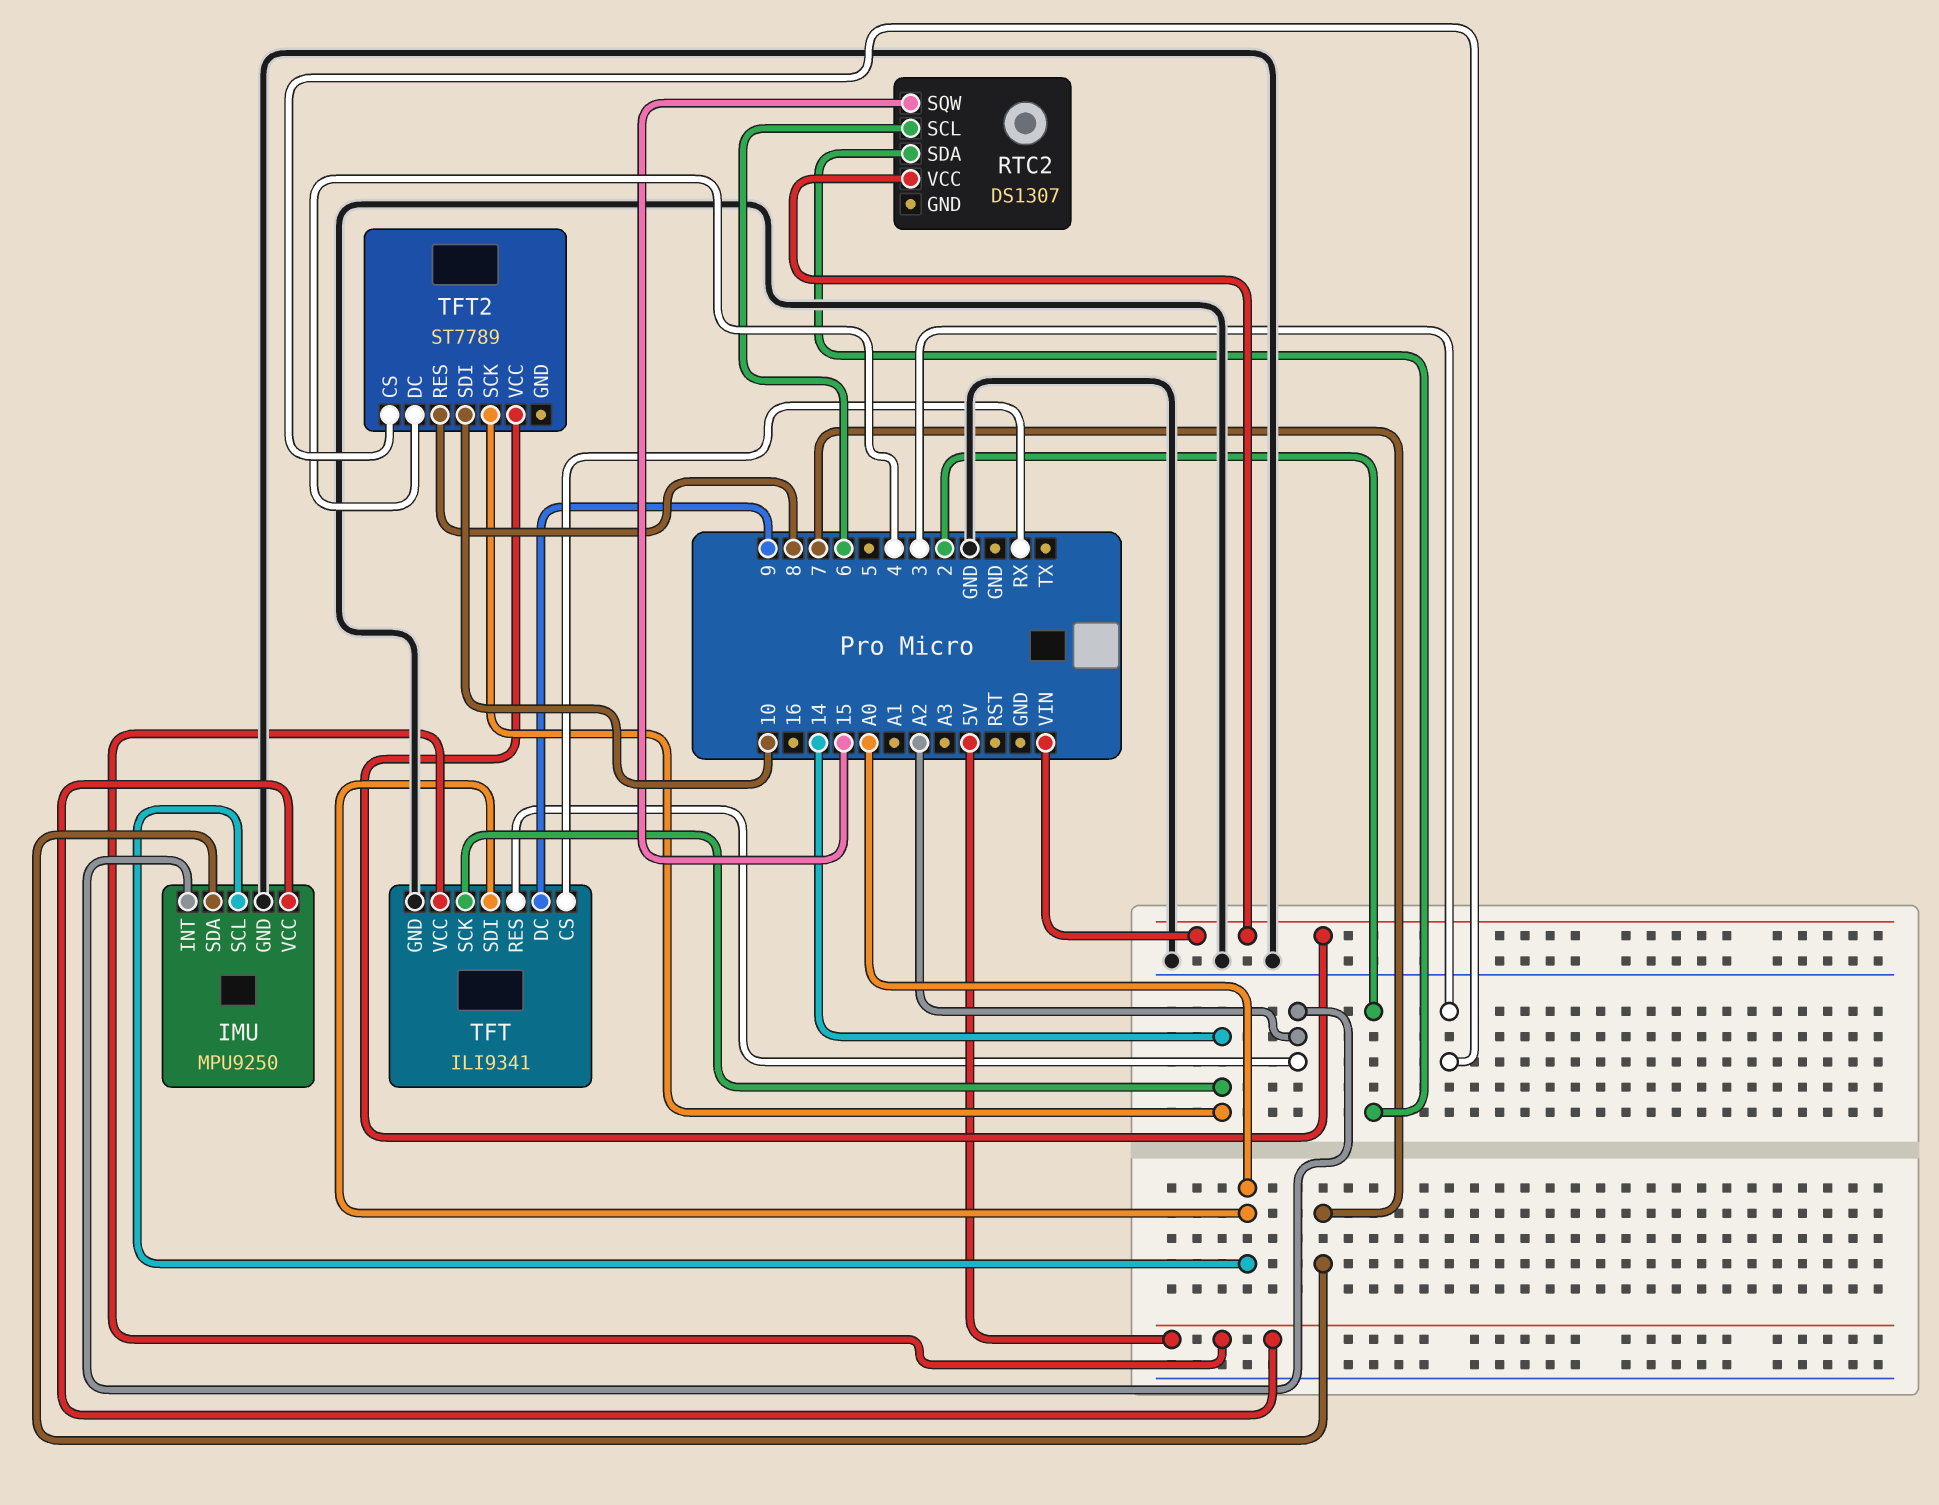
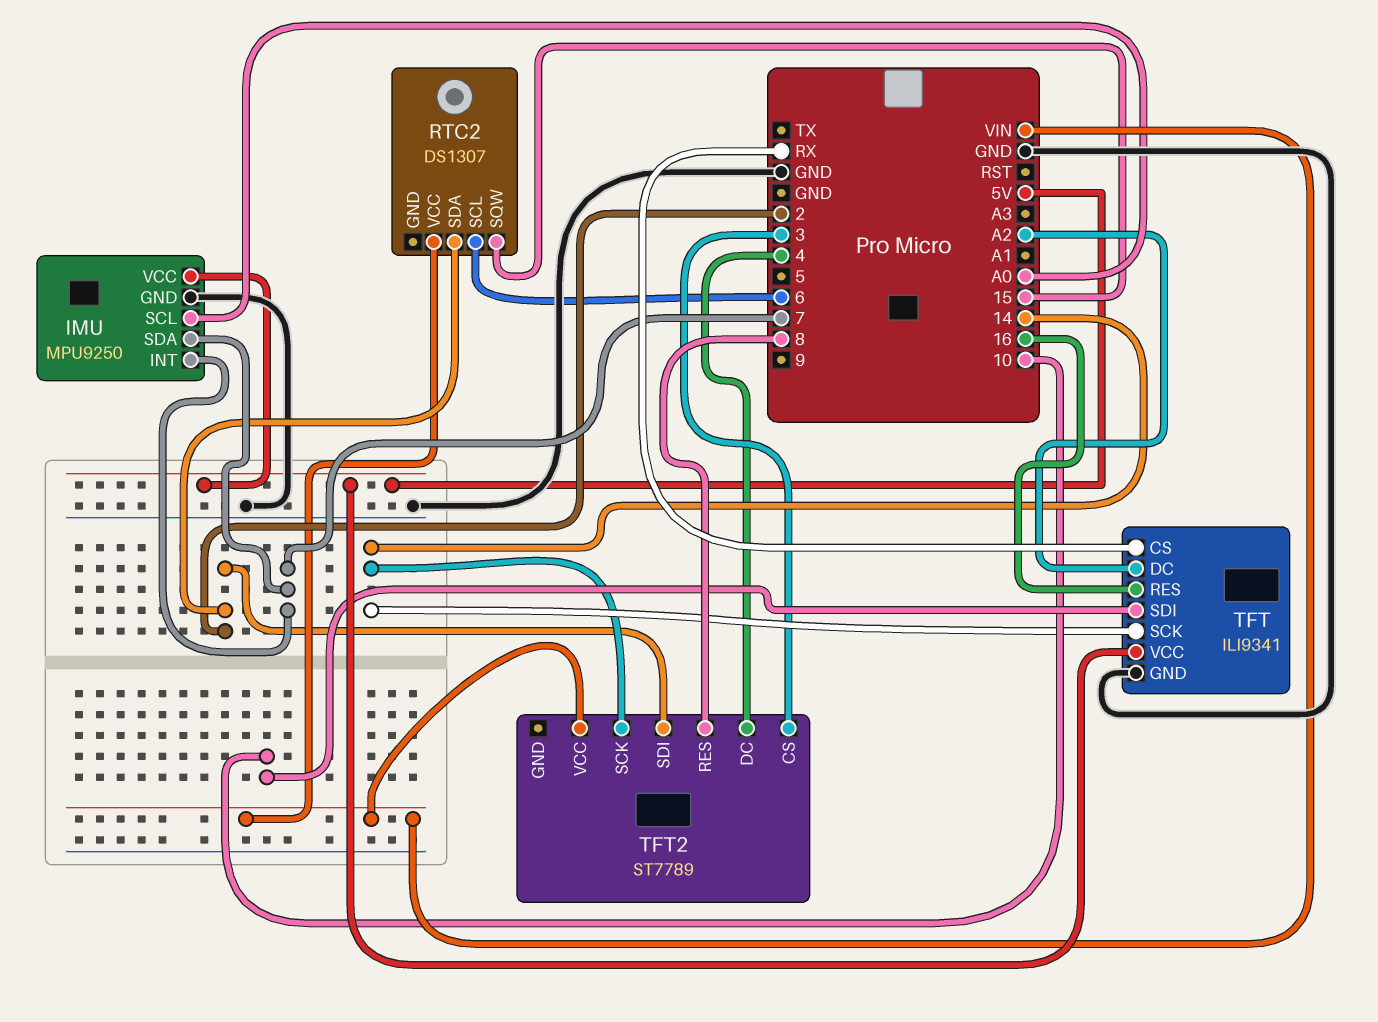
IMU pin INT: A2 -> 7
TFT pin DC: 9 -> A2
TFT pin RES: A2 -> 16
TFT pin SDI: A0 -> 10
TFT2 pin SDI: 10 -> 2

